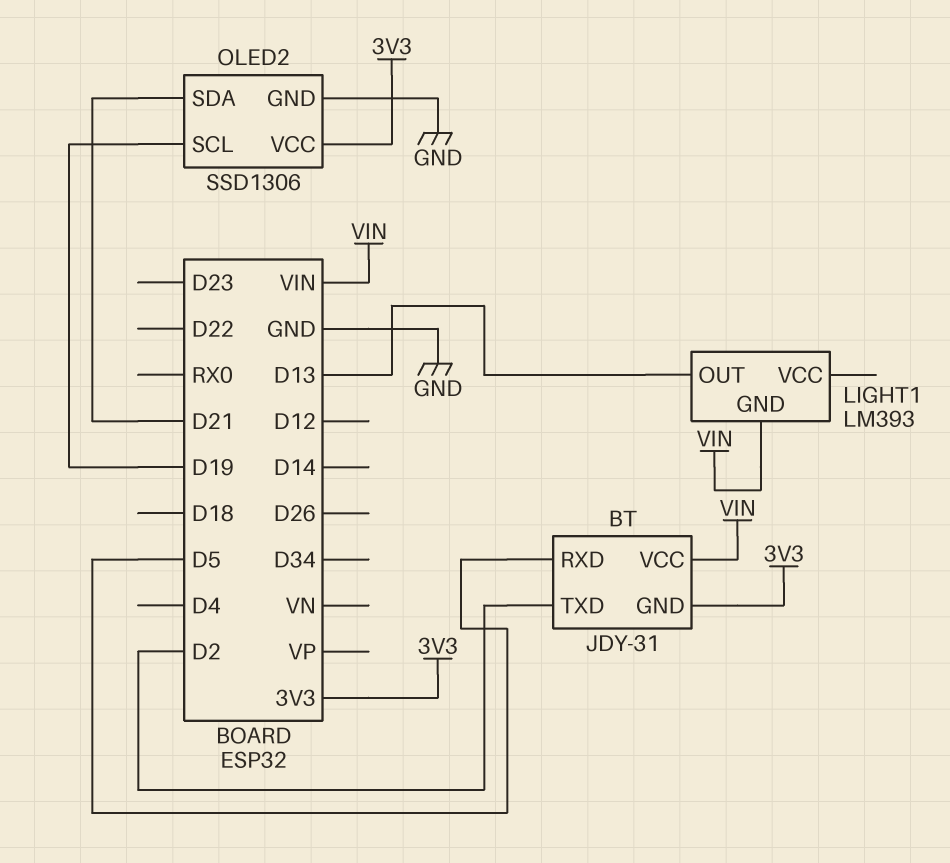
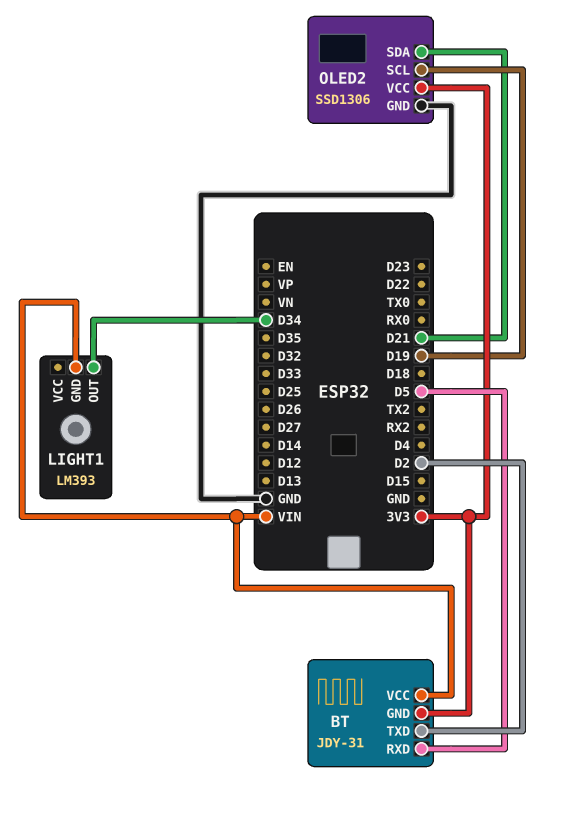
LIGHT1 pin OUT: D13 -> D34

